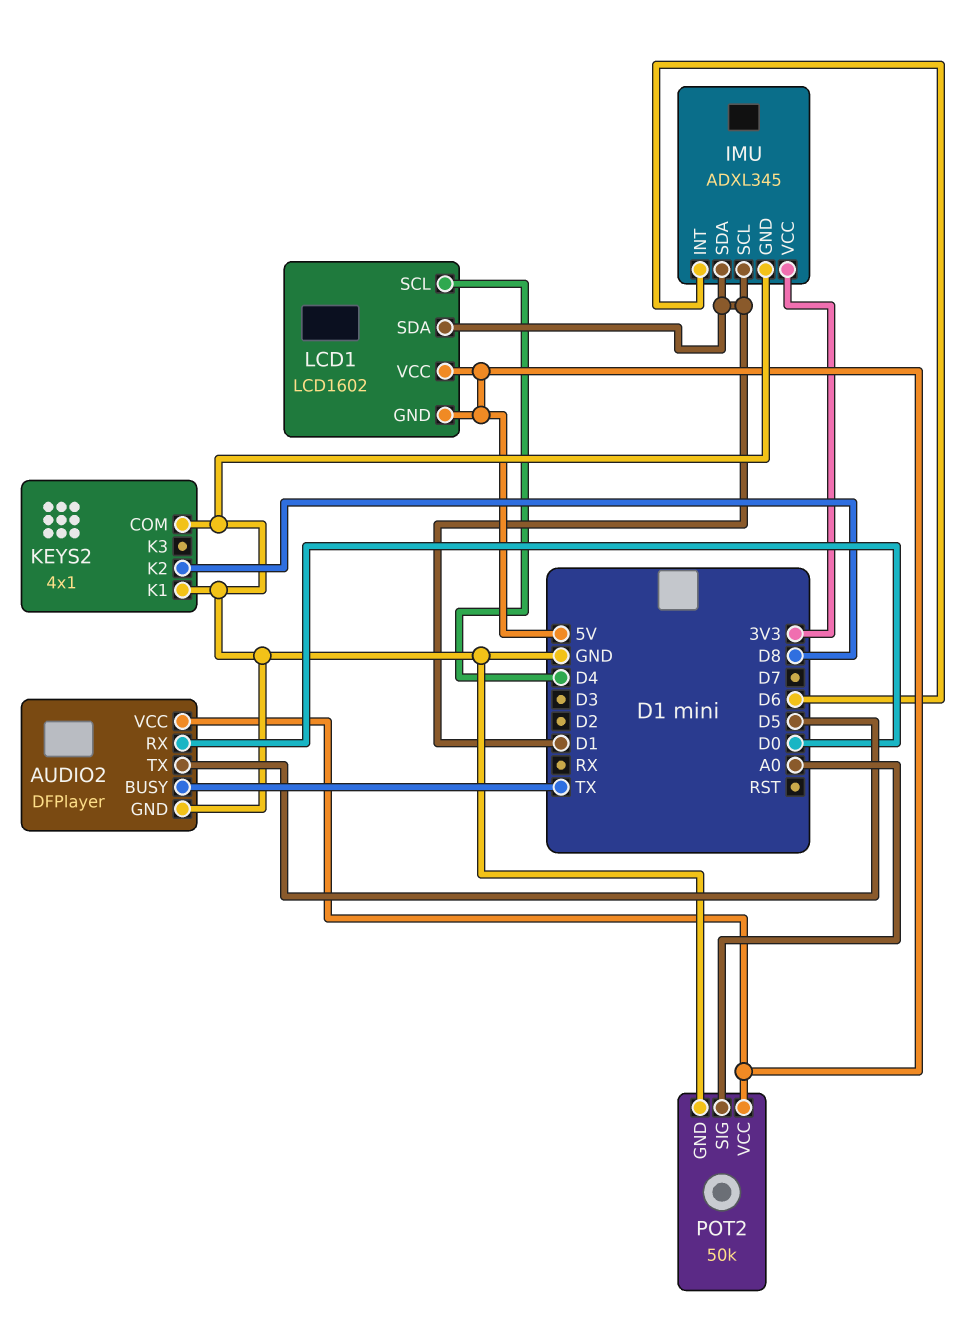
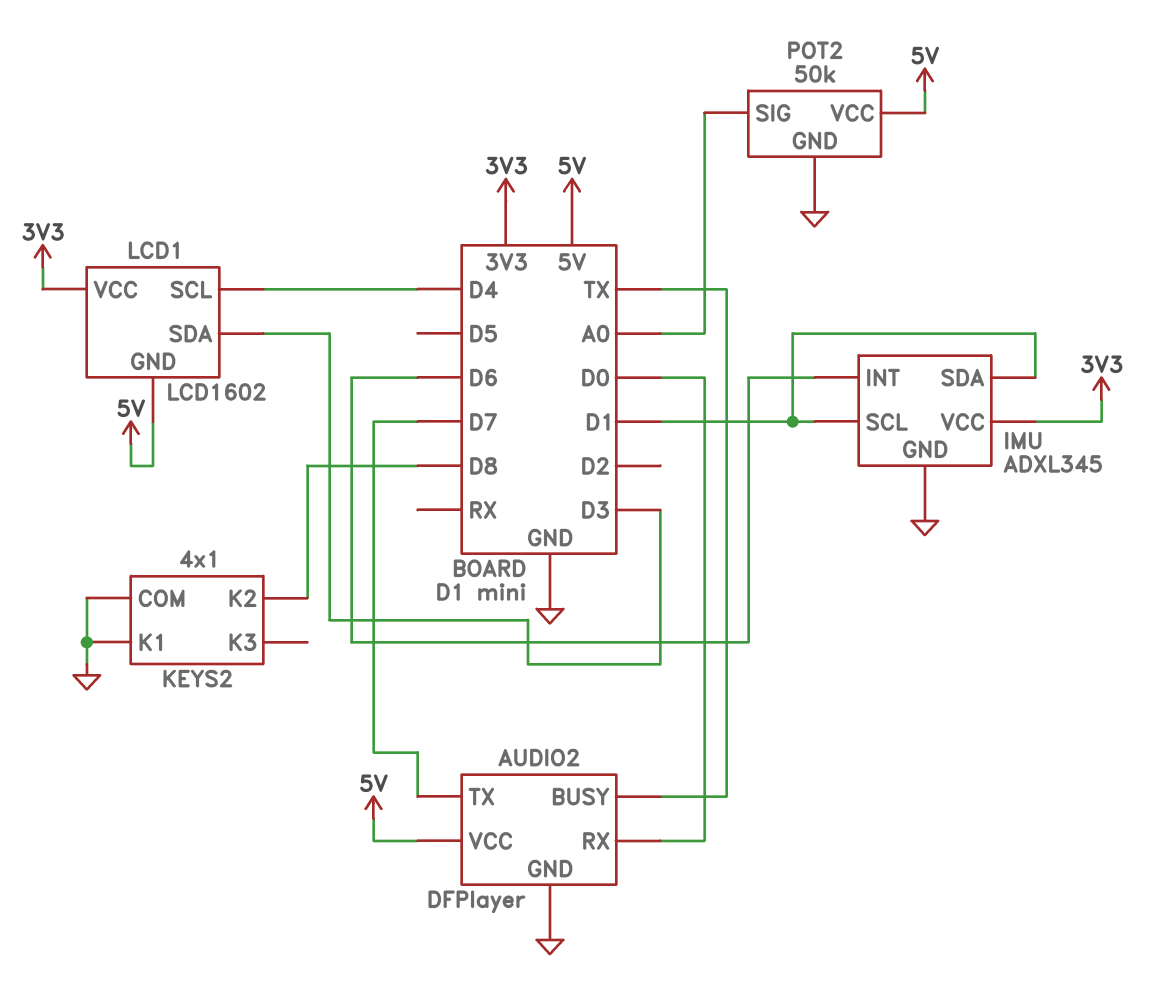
AUDIO2 pin TX: D5 -> D7
LCD1 pin SDA: D1 -> D3
LCD1 pin VCC: 5V -> 3V3

